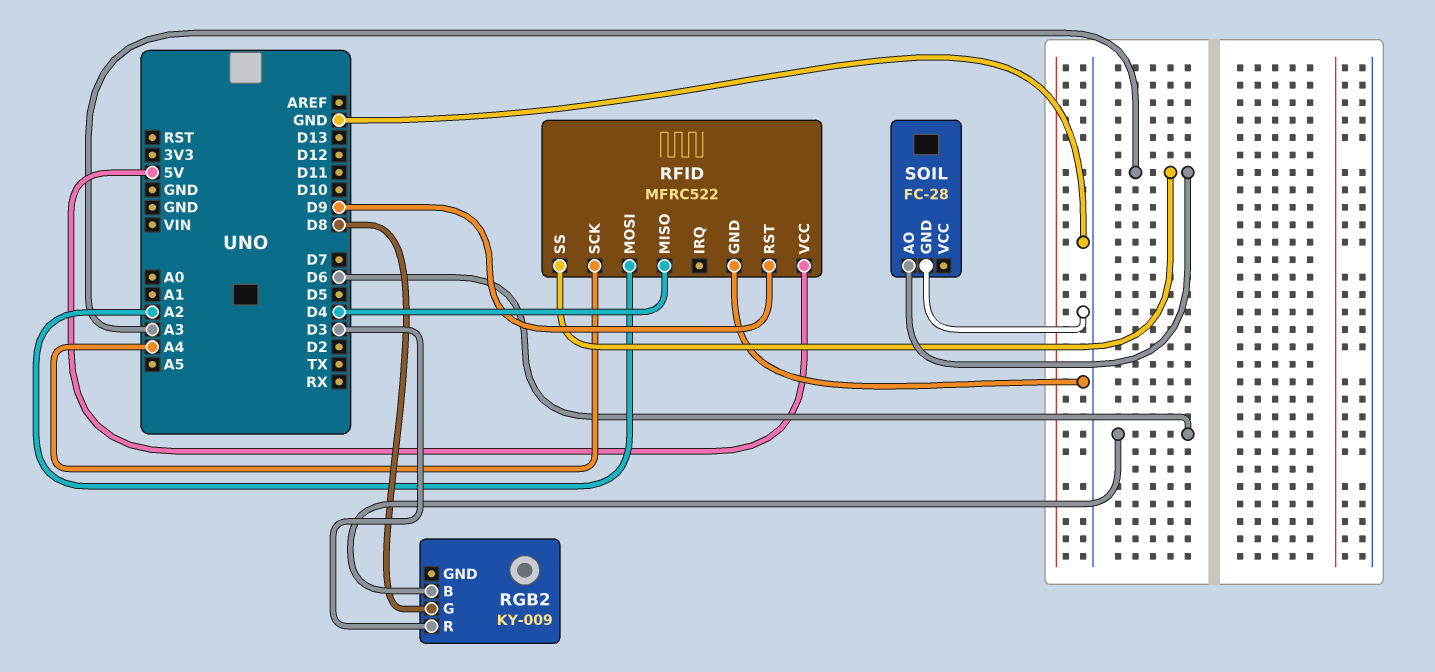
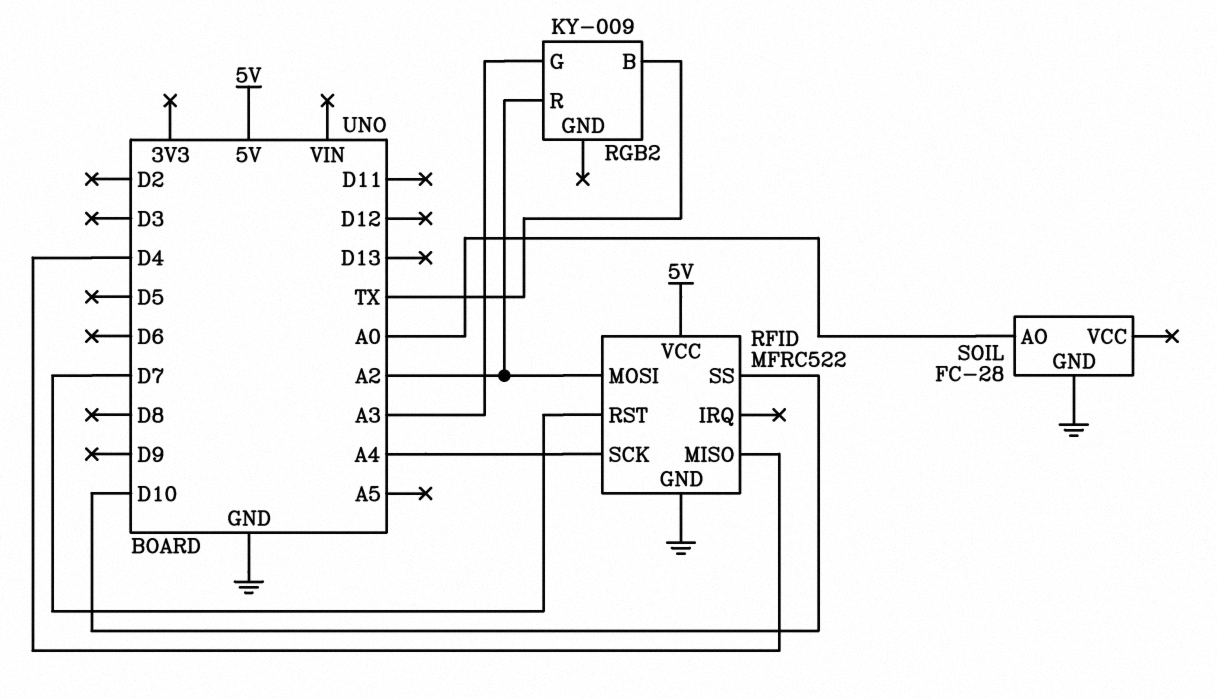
RFID pin RST: D9 -> D7
RFID pin SS: A3 -> D10
RGB2 pin B: D6 -> TX
RGB2 pin G: D8 -> A3
RGB2 pin R: D3 -> A2
SOIL pin AO: A3 -> A0

